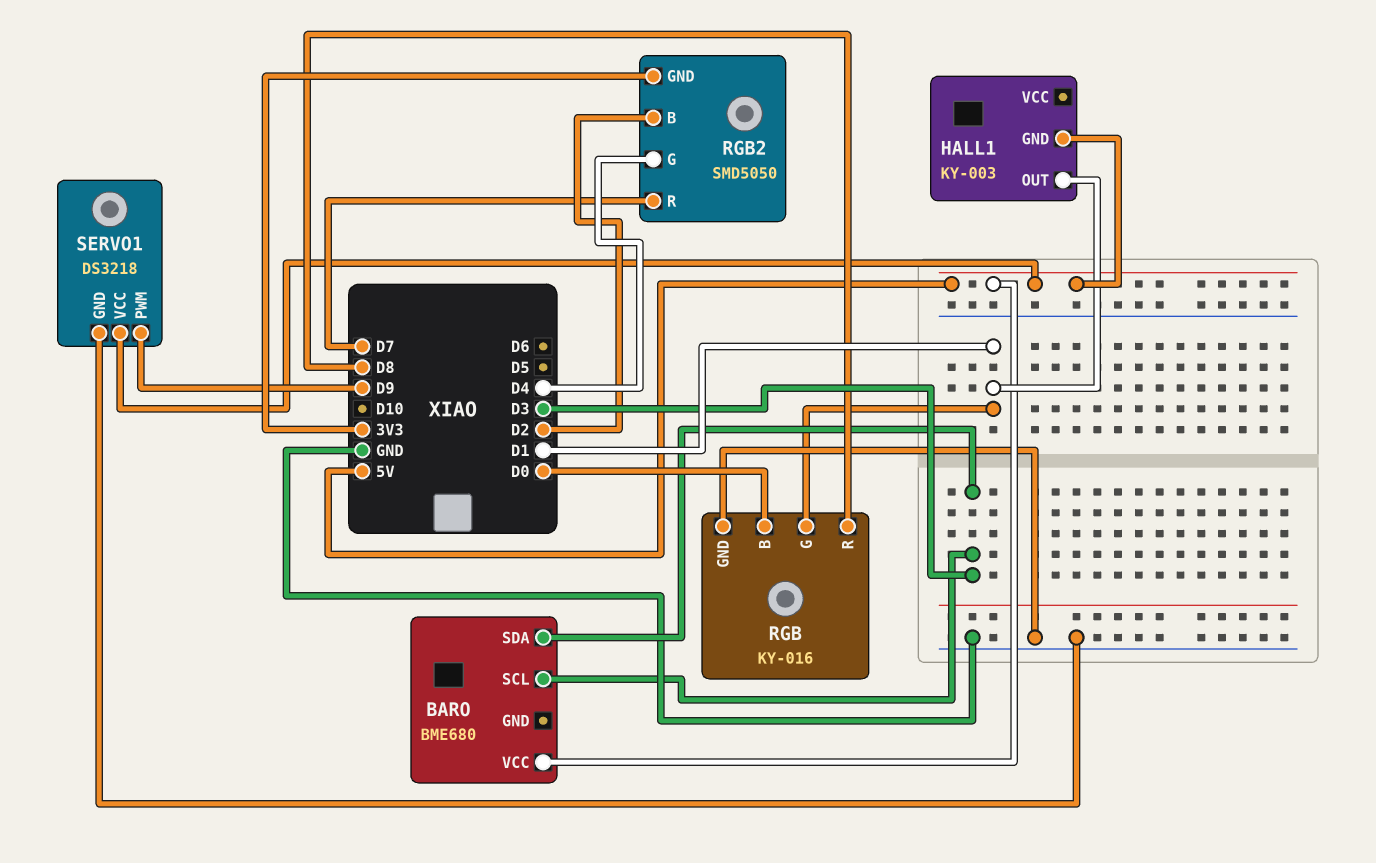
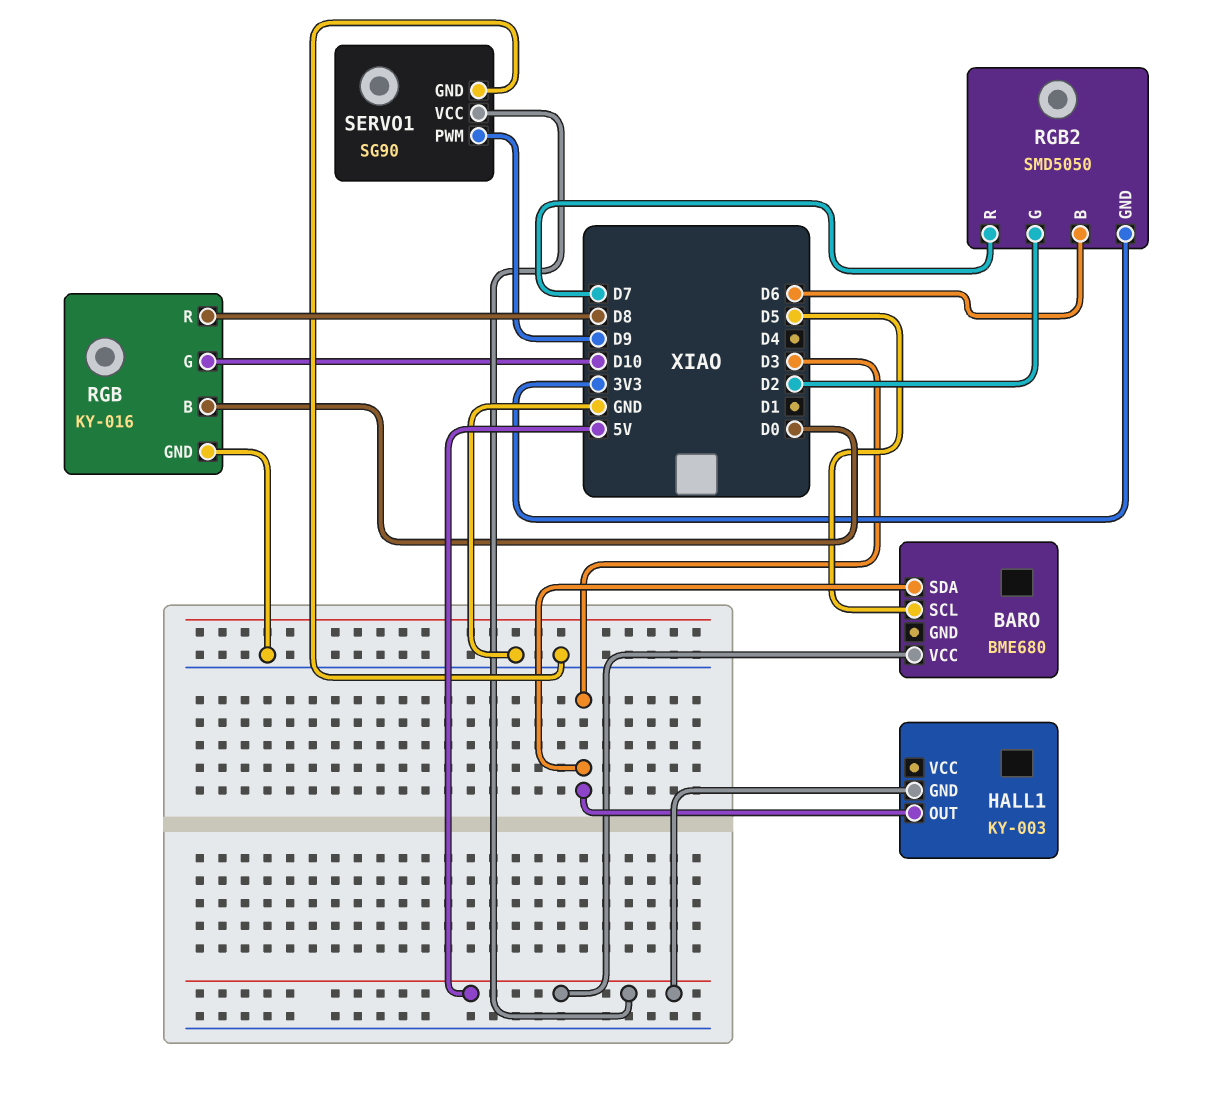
BARO pin SCL: D3 -> D5
HALL1 pin OUT: D1 -> D3
RGB pin G: D1 -> D10
RGB2 pin B: D2 -> D6
RGB2 pin G: D4 -> D2
SERVO1: DS3218 -> SG90

